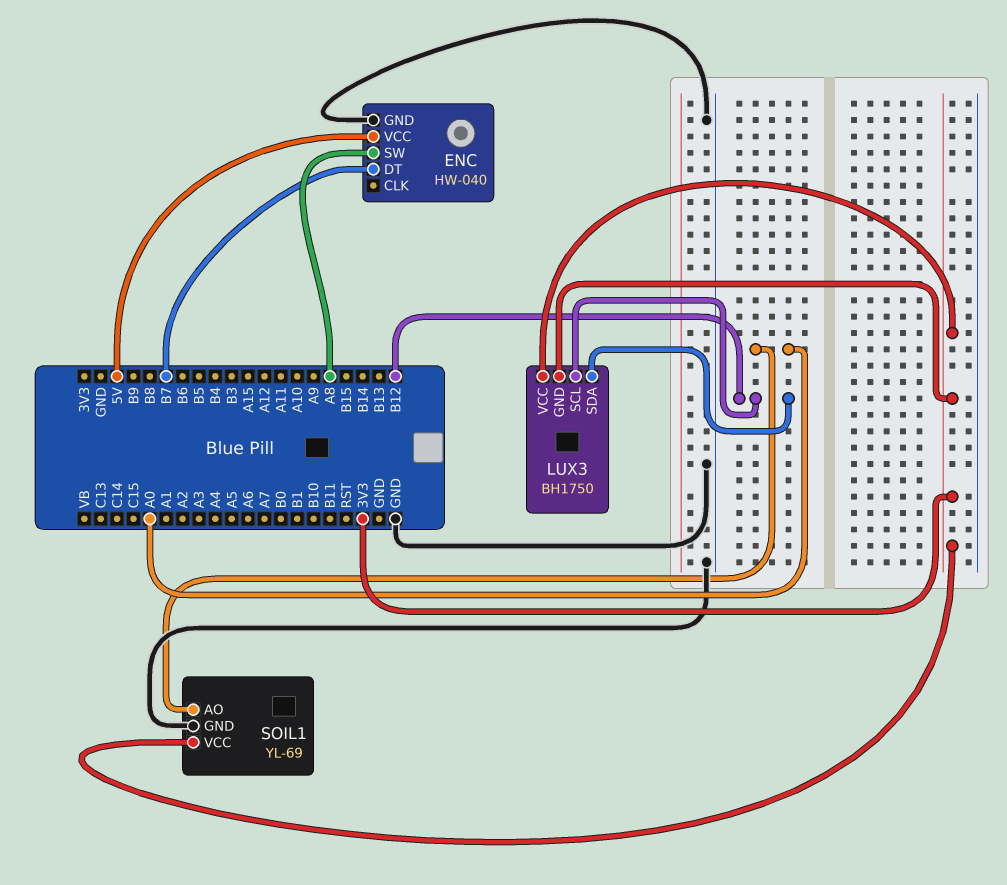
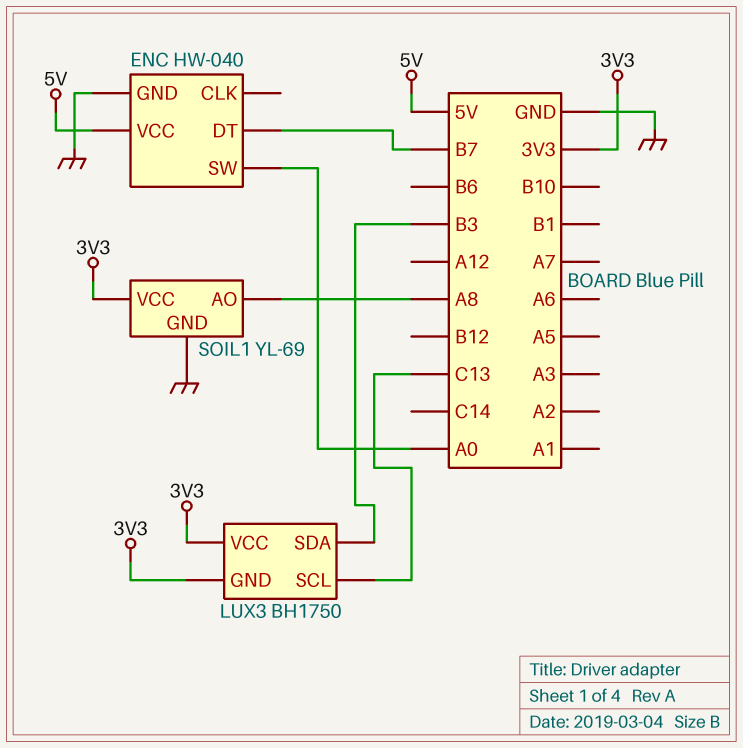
ENC pin SW: A8 -> A0
LUX3 pin SCL: B12 -> C13
LUX3 pin SDA: B12 -> B3
SOIL1 pin AO: A0 -> A8

